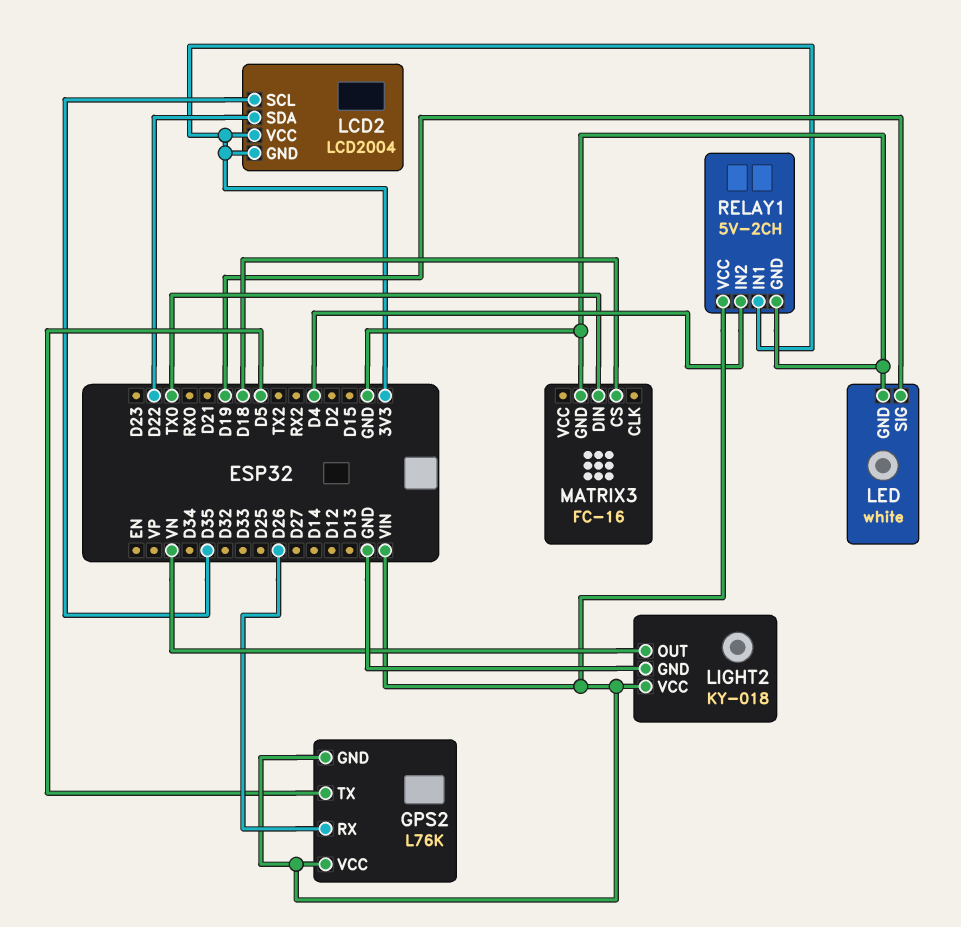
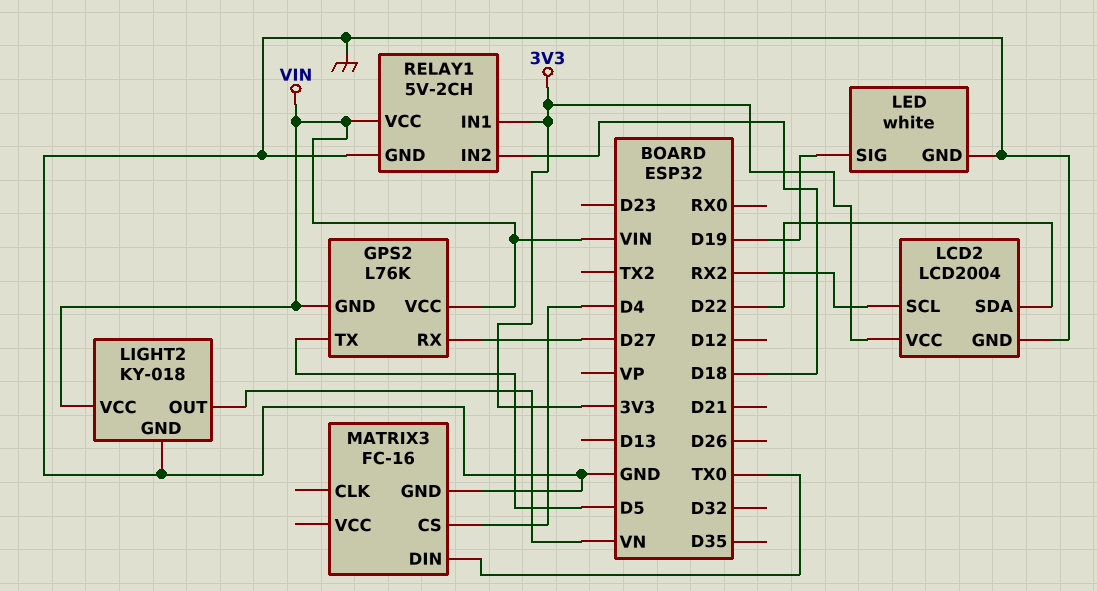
GPS2 pin RX: D26 -> D27
LCD2 pin GND: 3V3 -> GND
LCD2 pin SCL: D35 -> RX2
MATRIX3 pin CS: D18 -> D4
RELAY1 pin IN2: D4 -> D18

